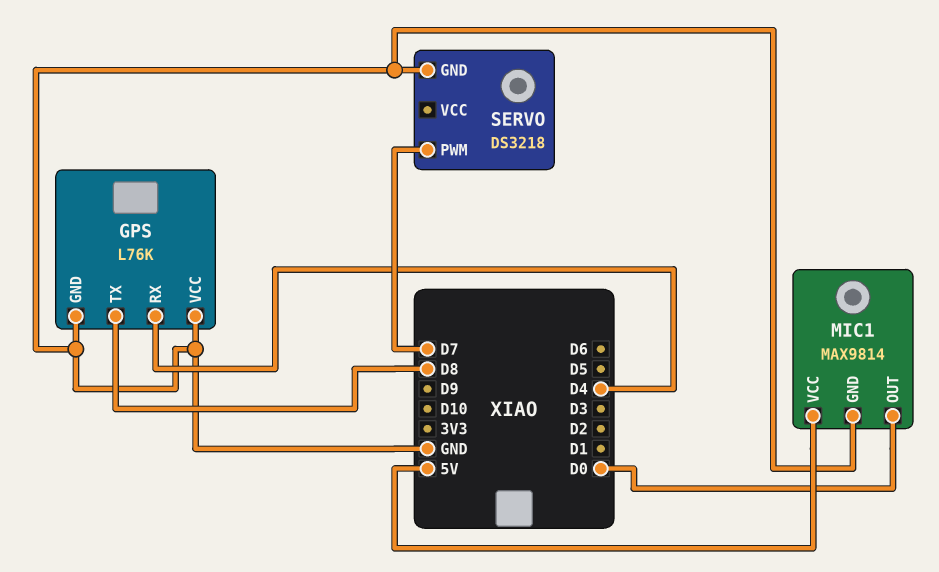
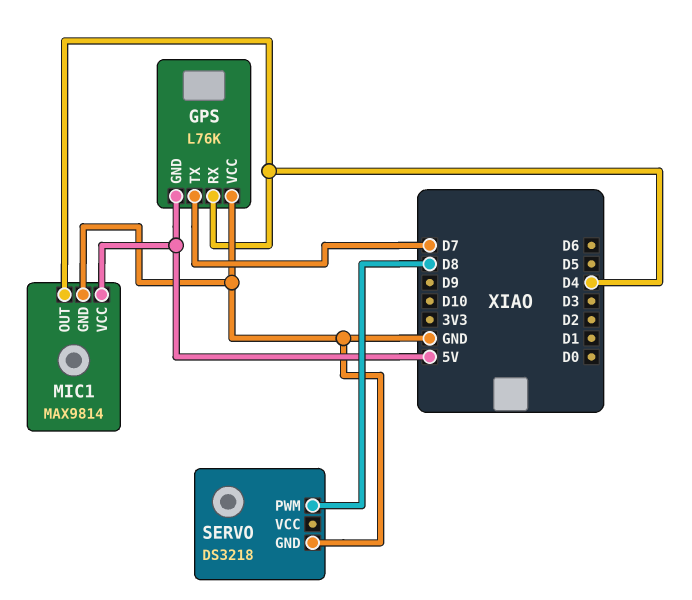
GPS pin GND: GND -> 5V
GPS pin TX: D8 -> D7
MIC1 pin OUT: D0 -> D4
SERVO pin PWM: D7 -> D8

